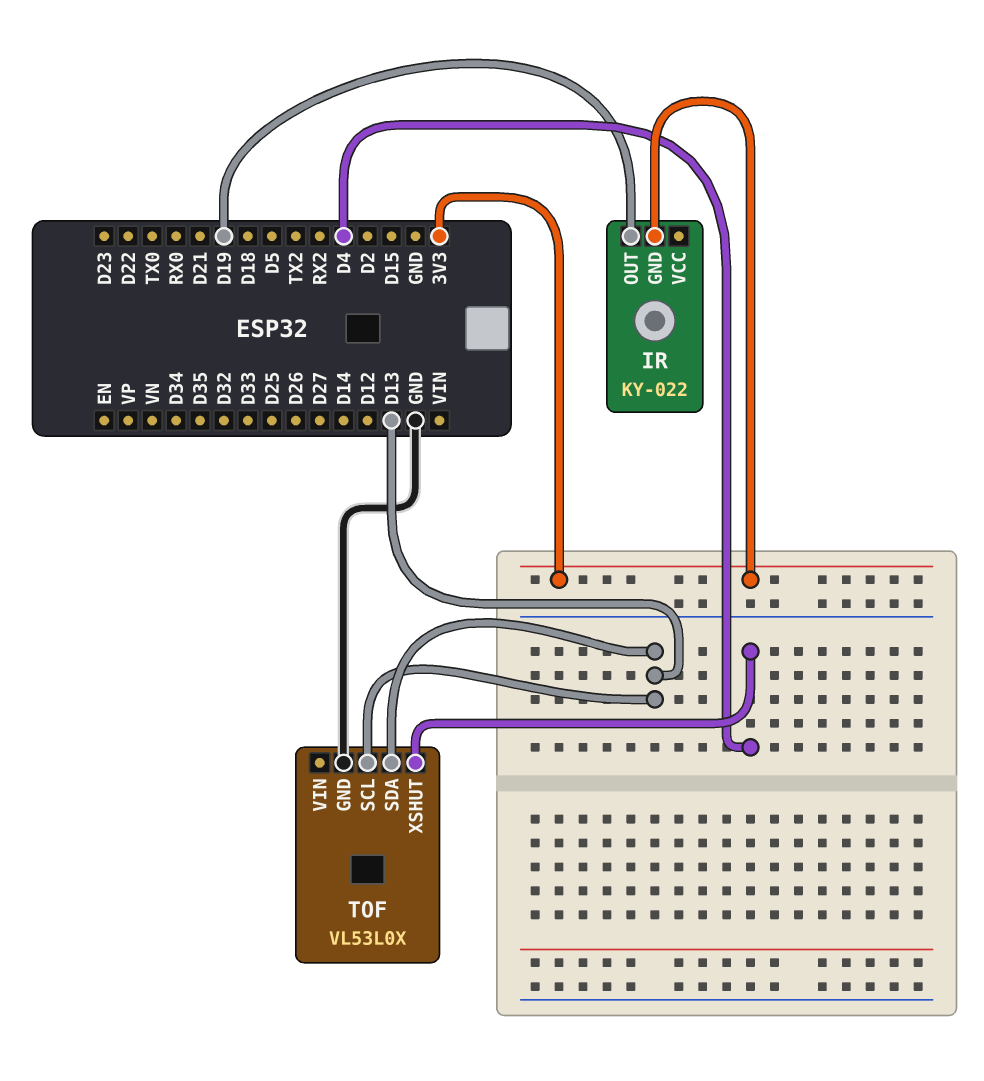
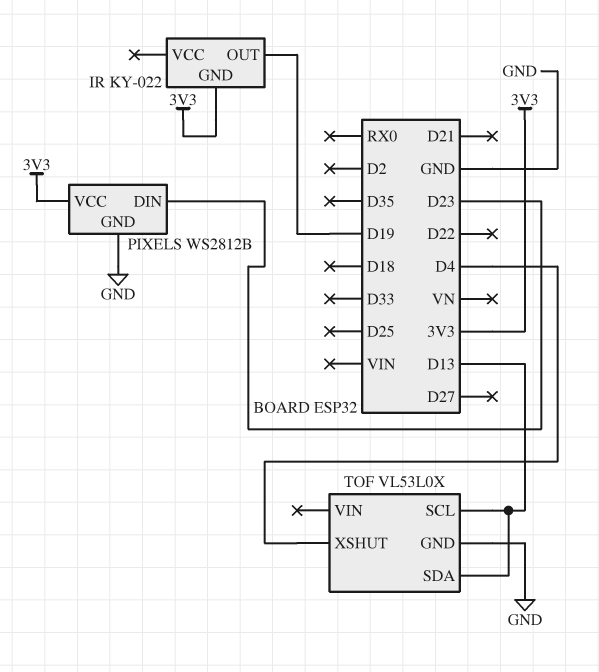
PIXELS: none -> WS2812B
PIXELS pin DIN: none -> D23
PIXELS pin GND: none -> GND
PIXELS pin VCC: none -> 3V3

